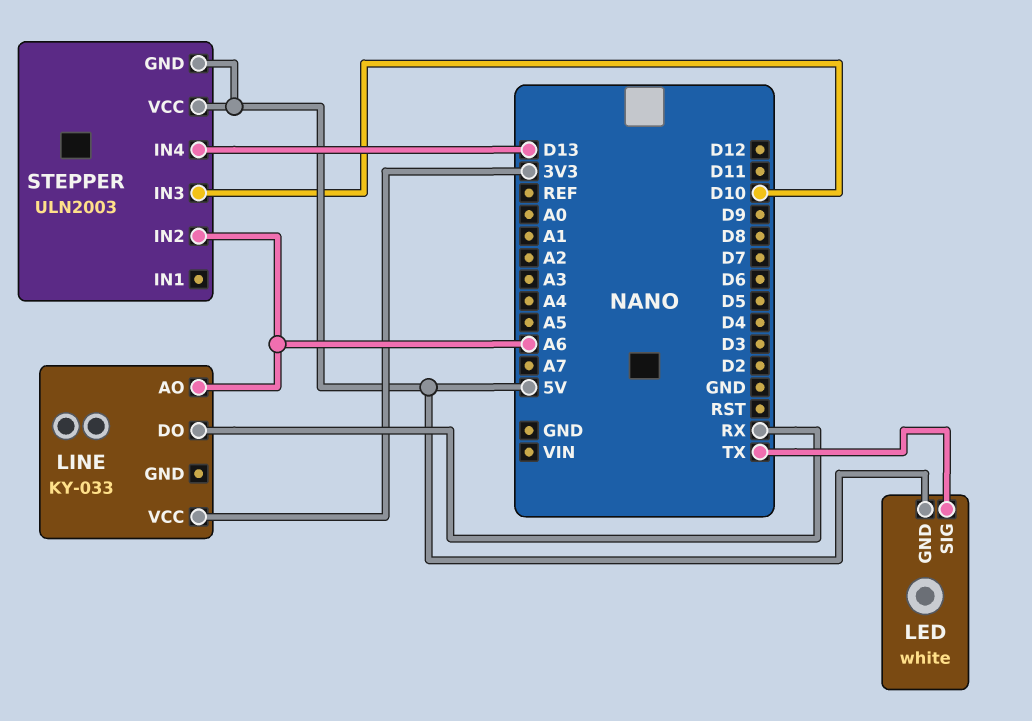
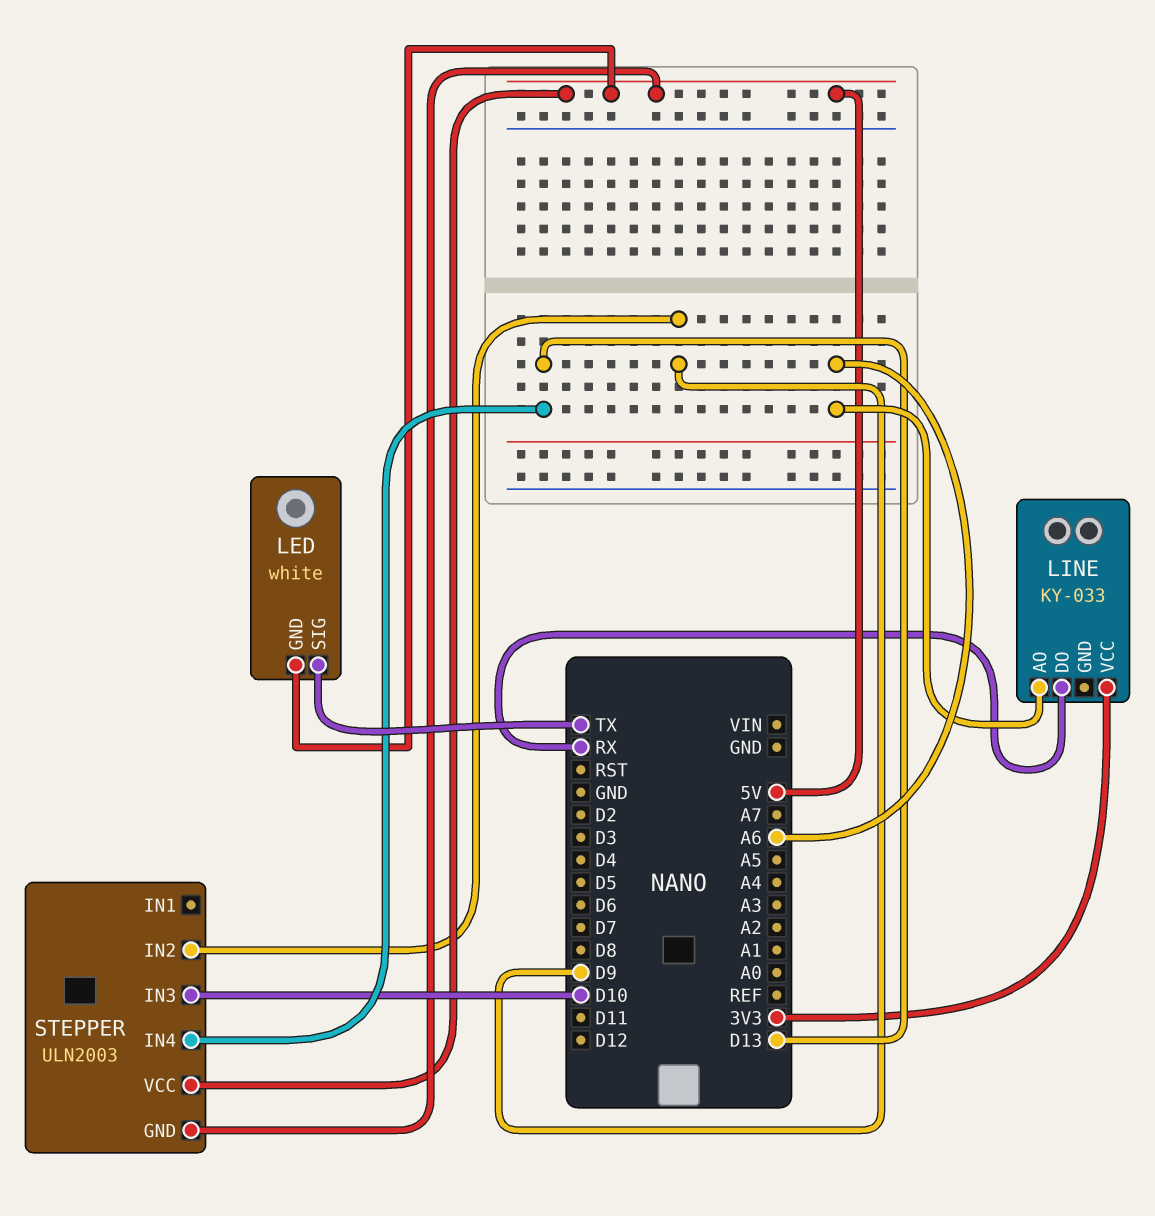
STEPPER pin IN2: A6 -> D9

